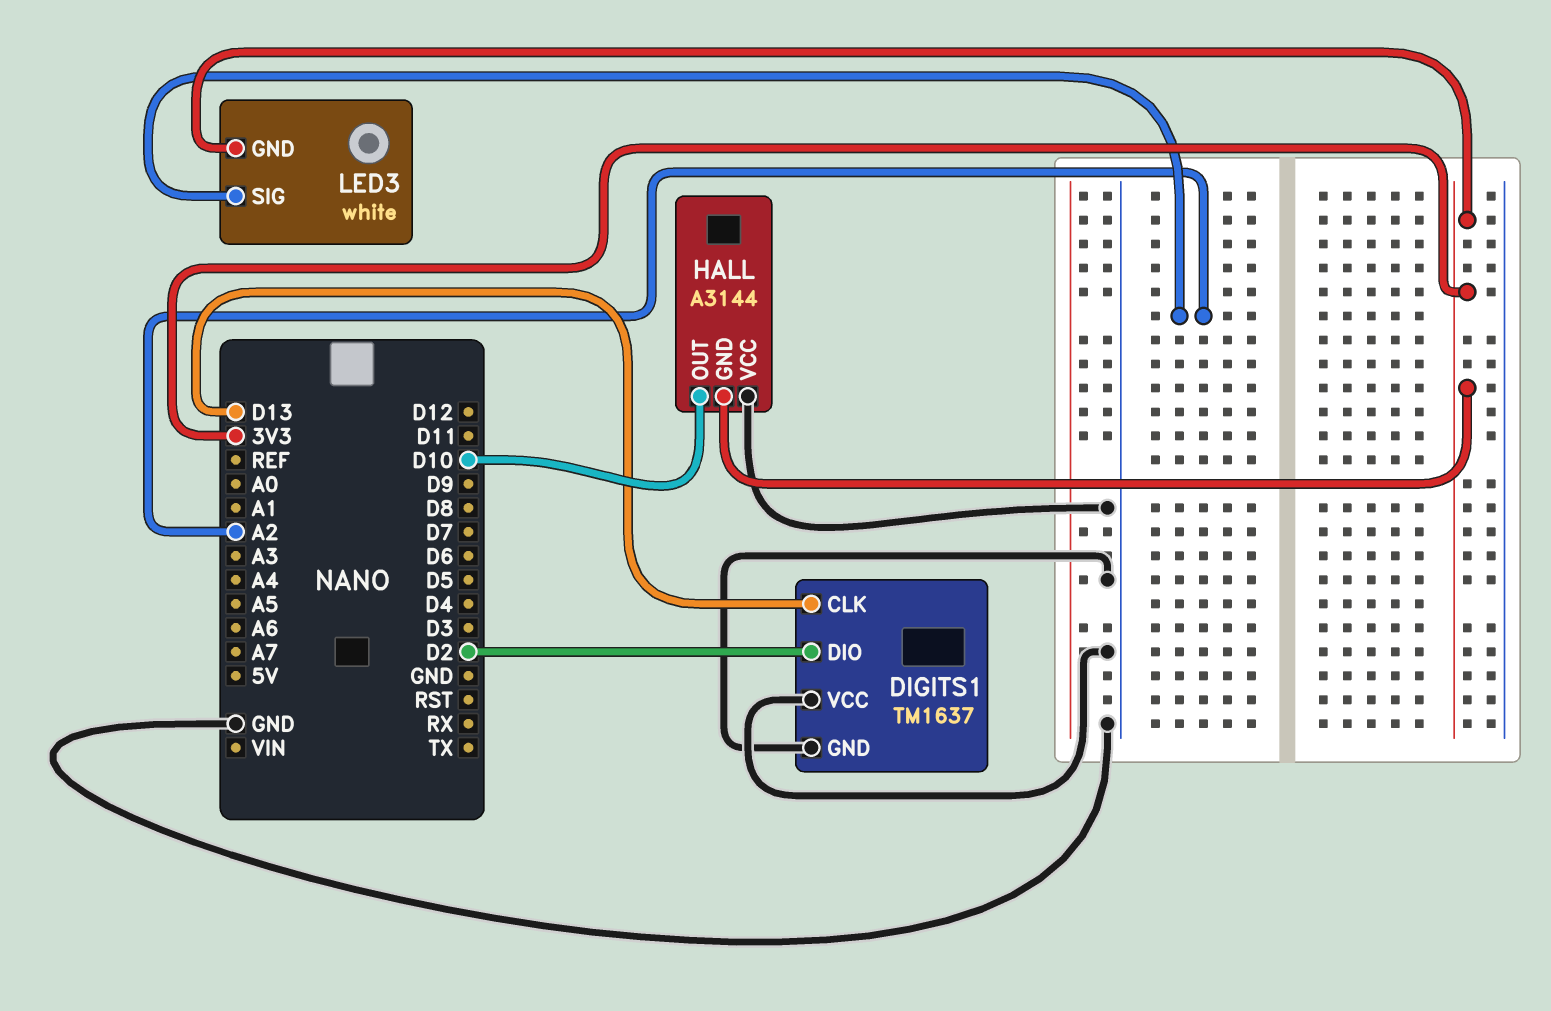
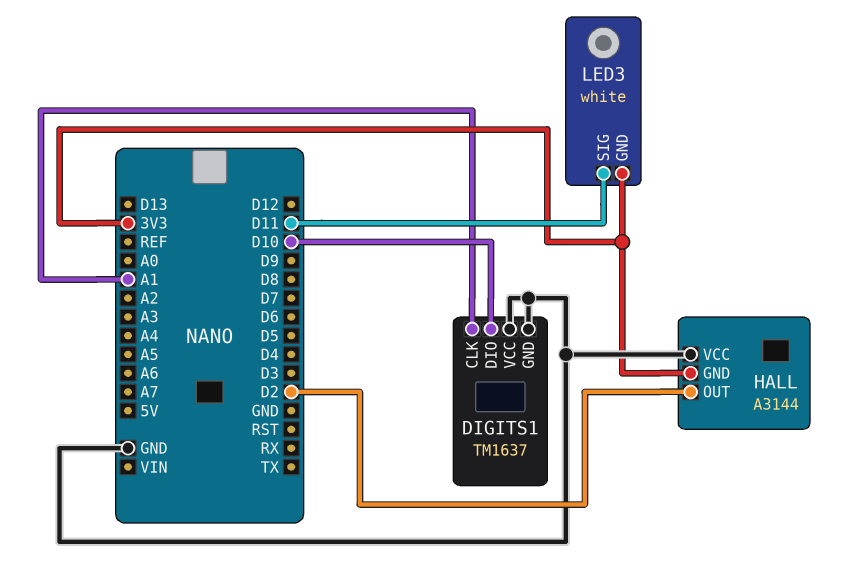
DIGITS1 pin CLK: D13 -> A1
DIGITS1 pin DIO: D2 -> D10
HALL pin OUT: D10 -> D2
LED3 pin SIG: A2 -> D11

